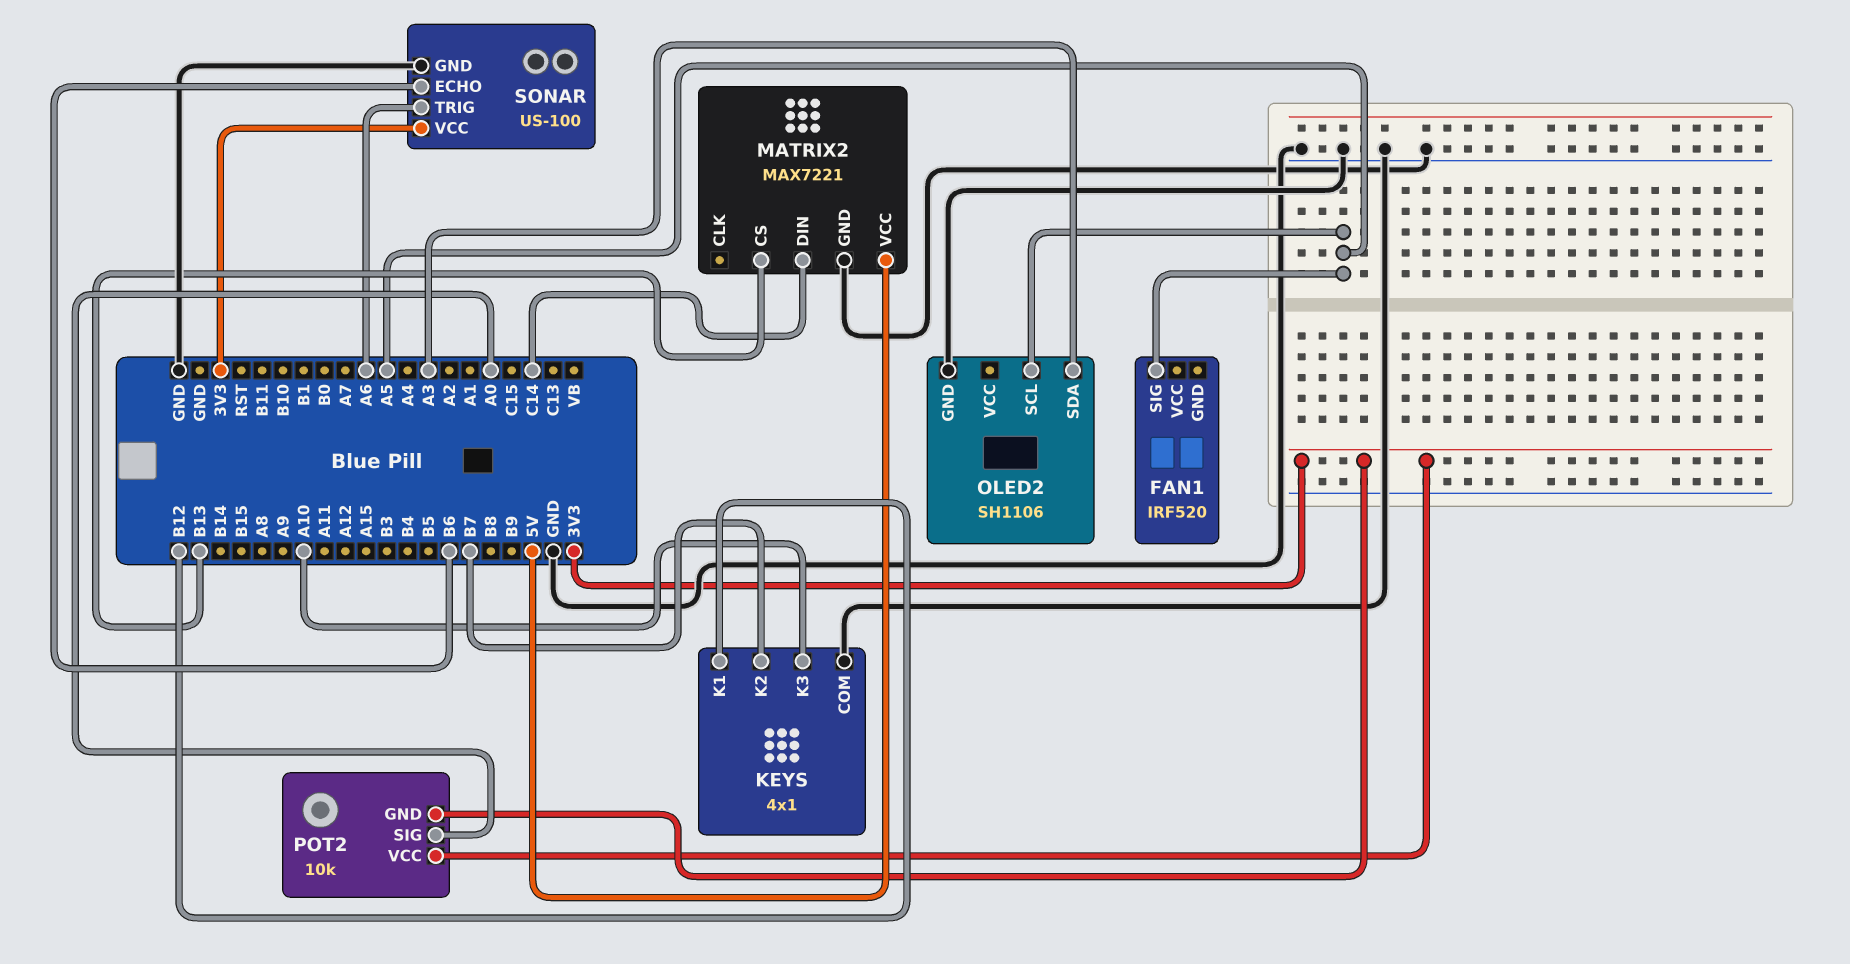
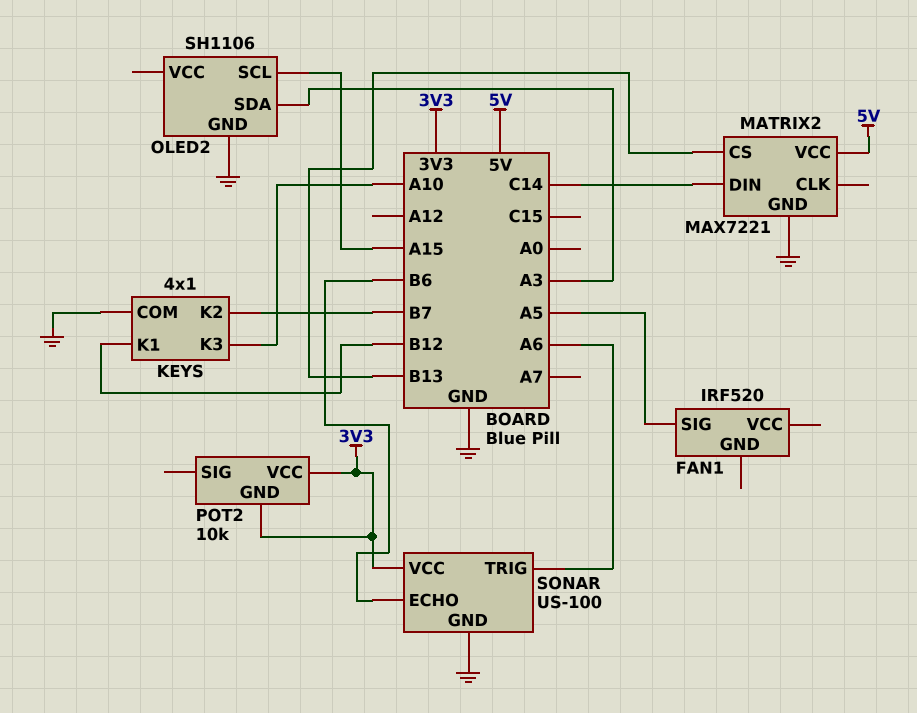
OLED2 pin SCL: A5 -> A15
POT2 pin SIG: A0 -> none

